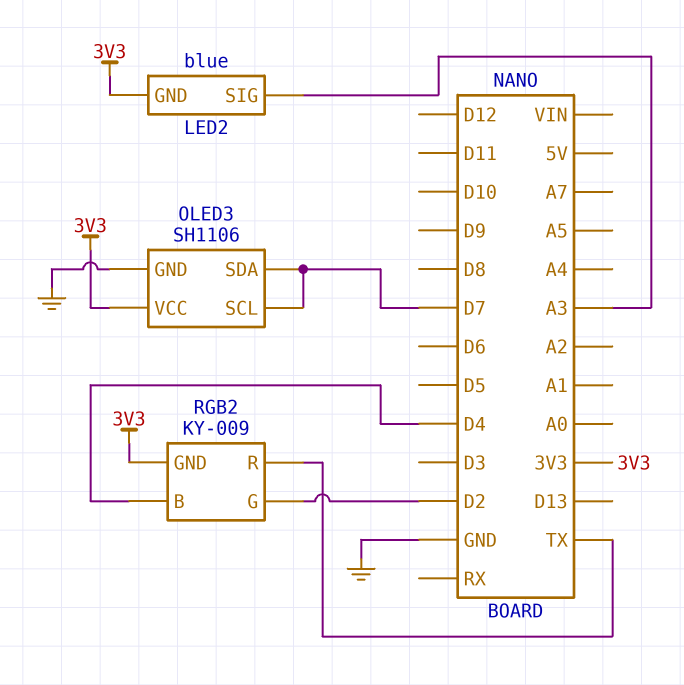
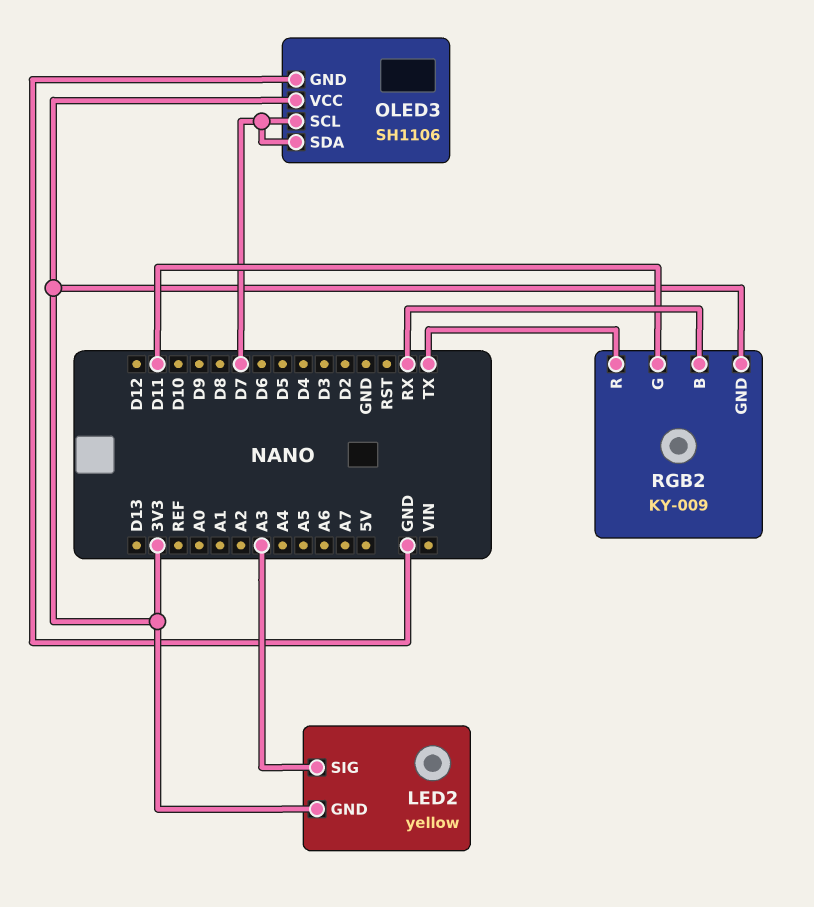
LED2: blue -> yellow
RGB2 pin B: D4 -> RX
RGB2 pin G: D2 -> D11

